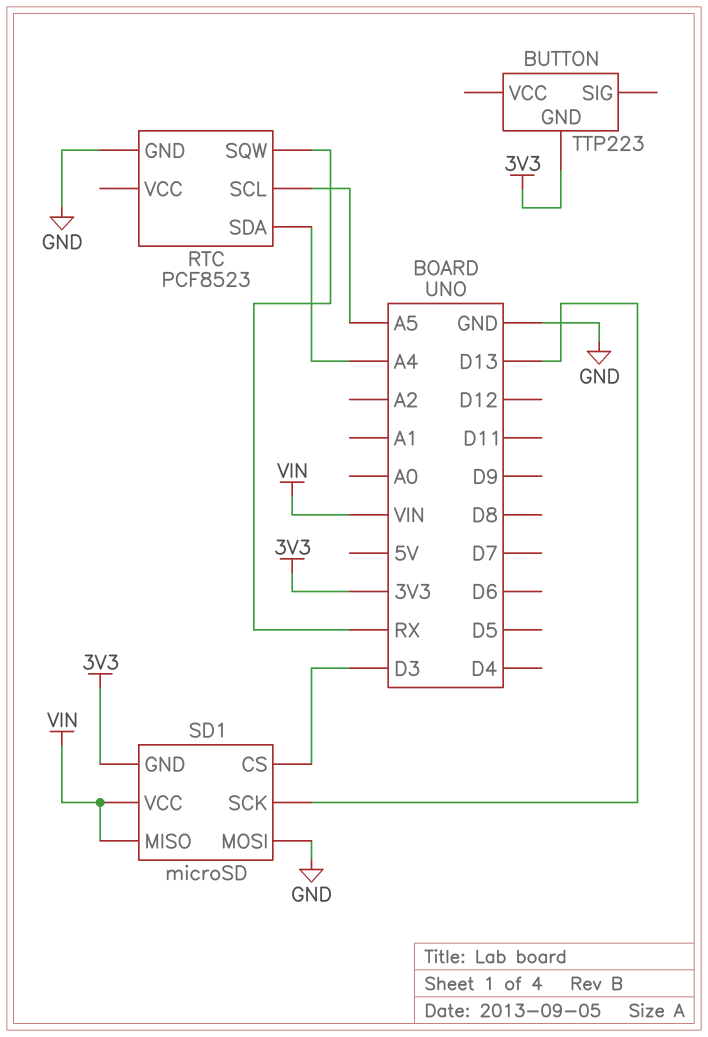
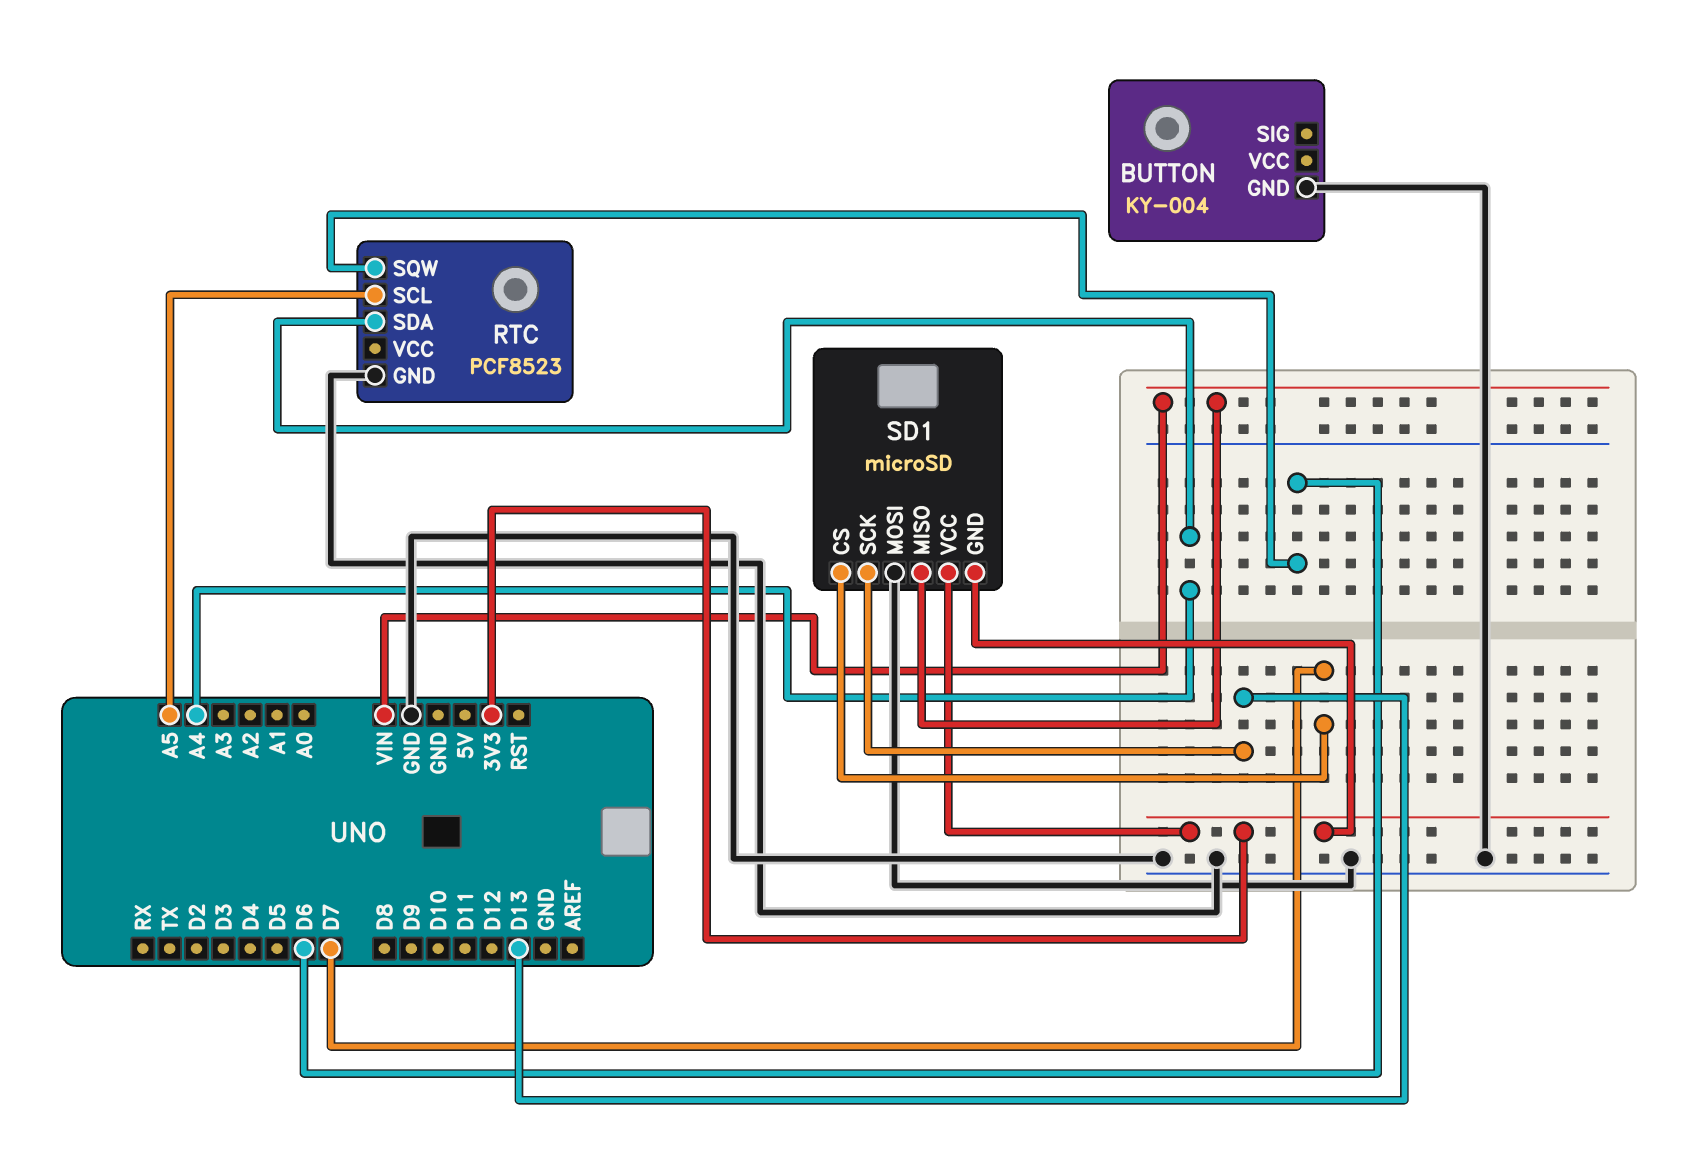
BUTTON: TTP223 -> KY-004
BUTTON pin GND: 3V3 -> GND
RTC pin SQW: RX -> D6
SD1 pin CS: D3 -> D7
SD1 pin VCC: VIN -> 3V3

